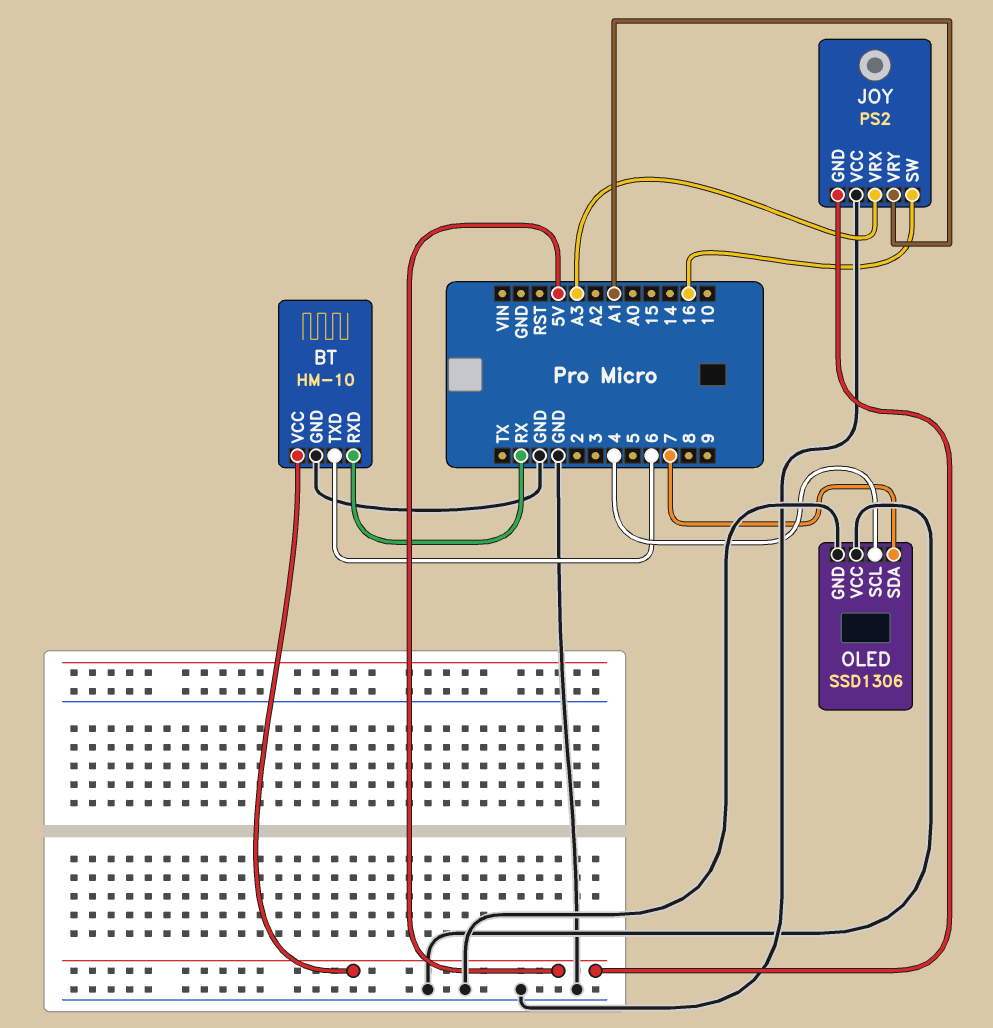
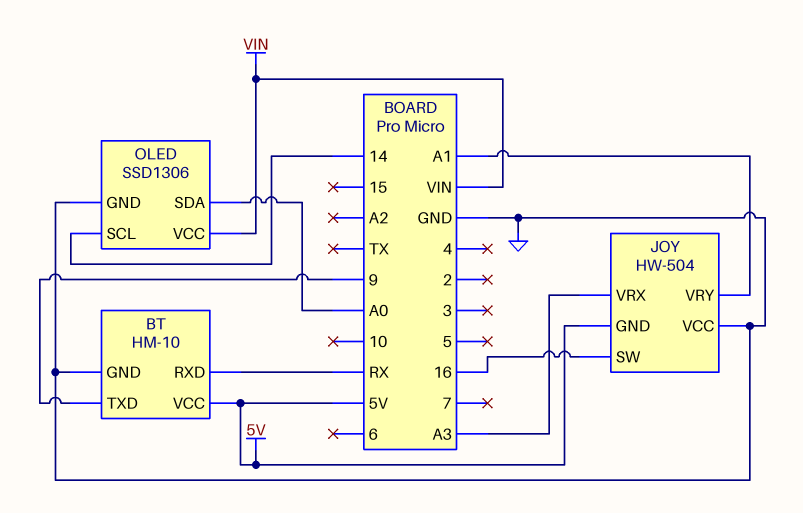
BT pin TXD: 6 -> 9
JOY: PS2 -> HW-504
OLED pin SCL: 4 -> 14
OLED pin SDA: 7 -> A0
OLED pin VCC: GND -> VIN

